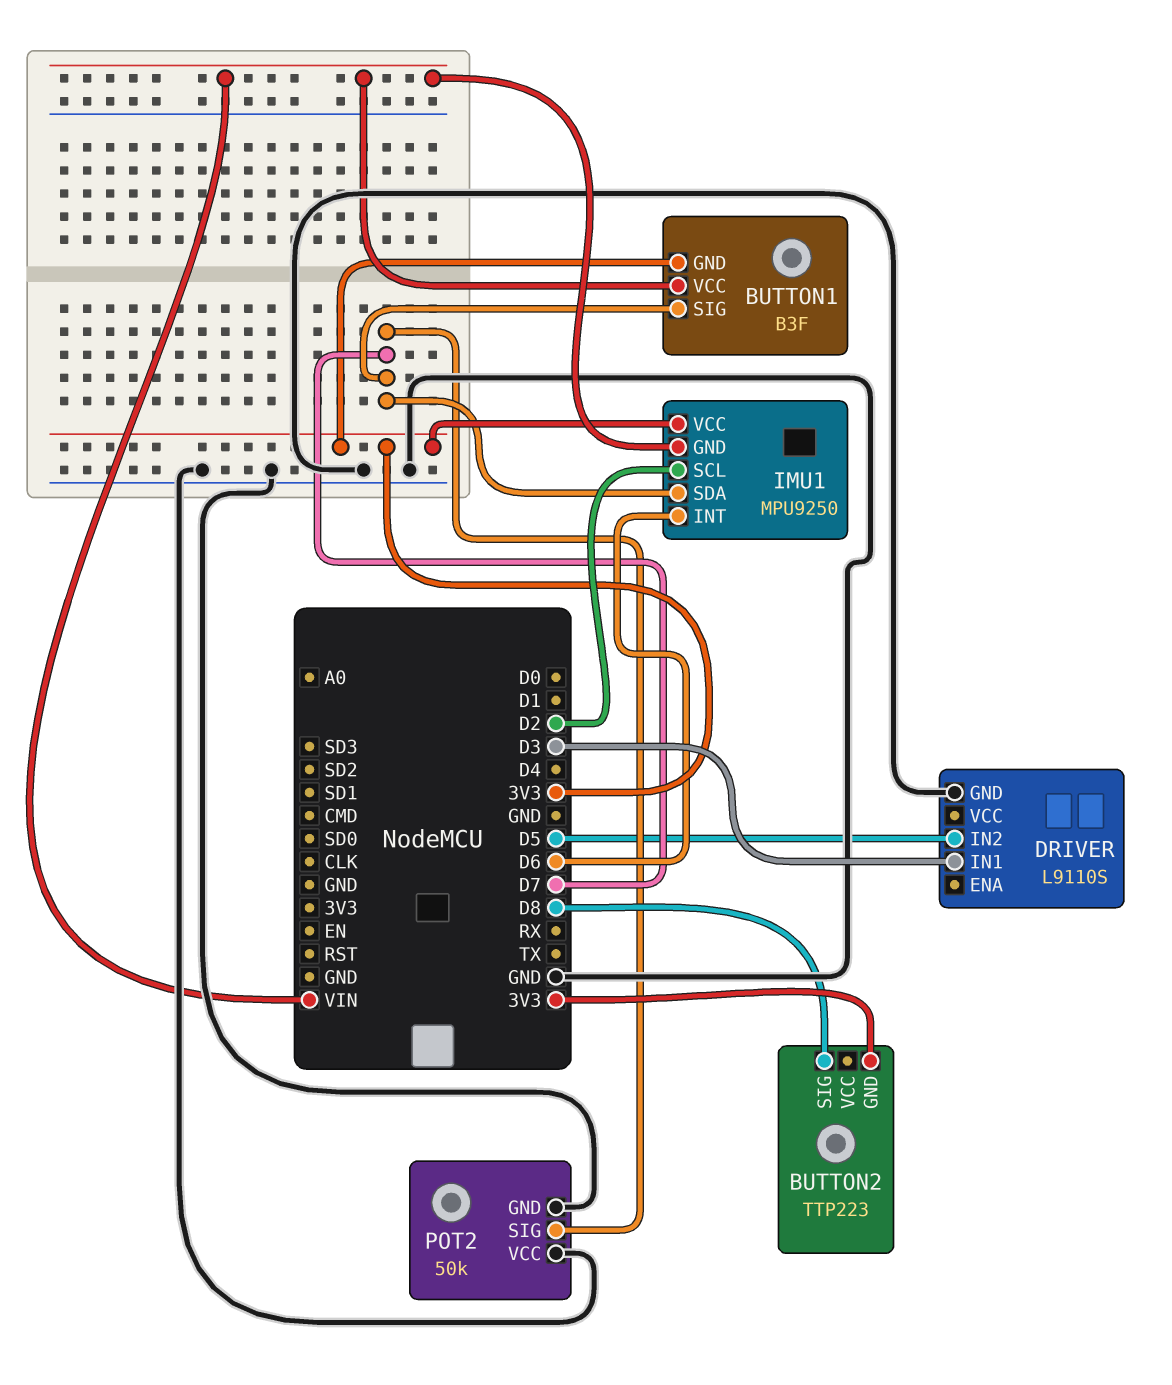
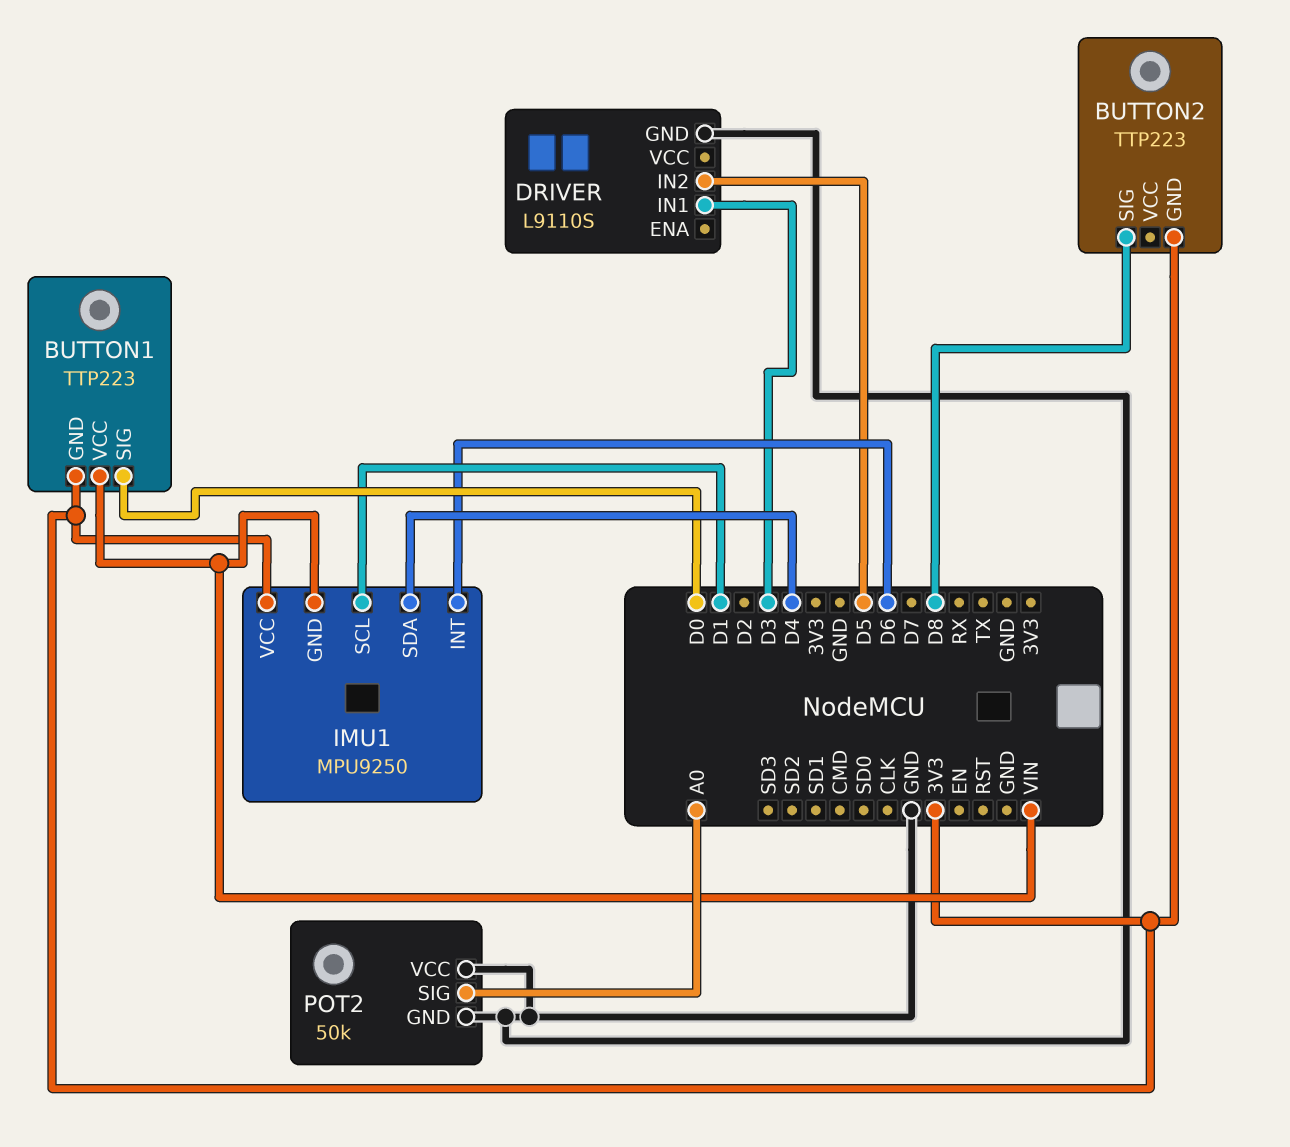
BUTTON1: B3F -> TTP223
BUTTON1 pin SIG: D7 -> D0
IMU1 pin SCL: D2 -> D1
IMU1 pin SDA: D7 -> D4
POT2 pin SIG: D7 -> A0

